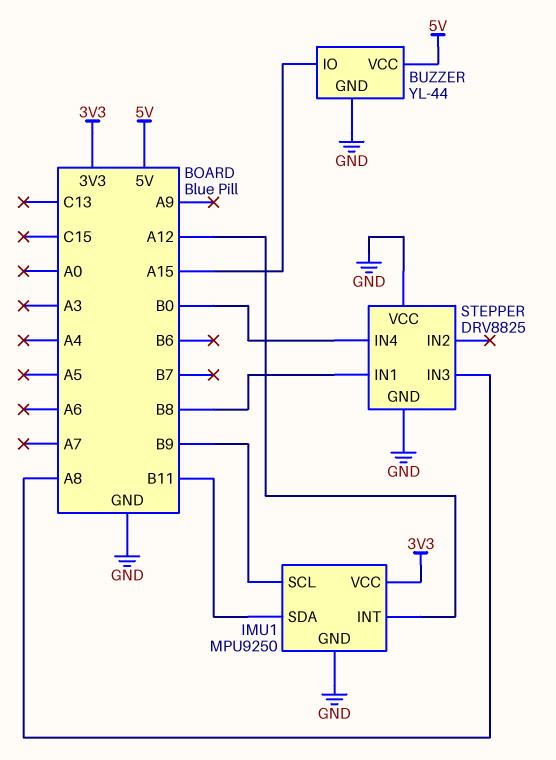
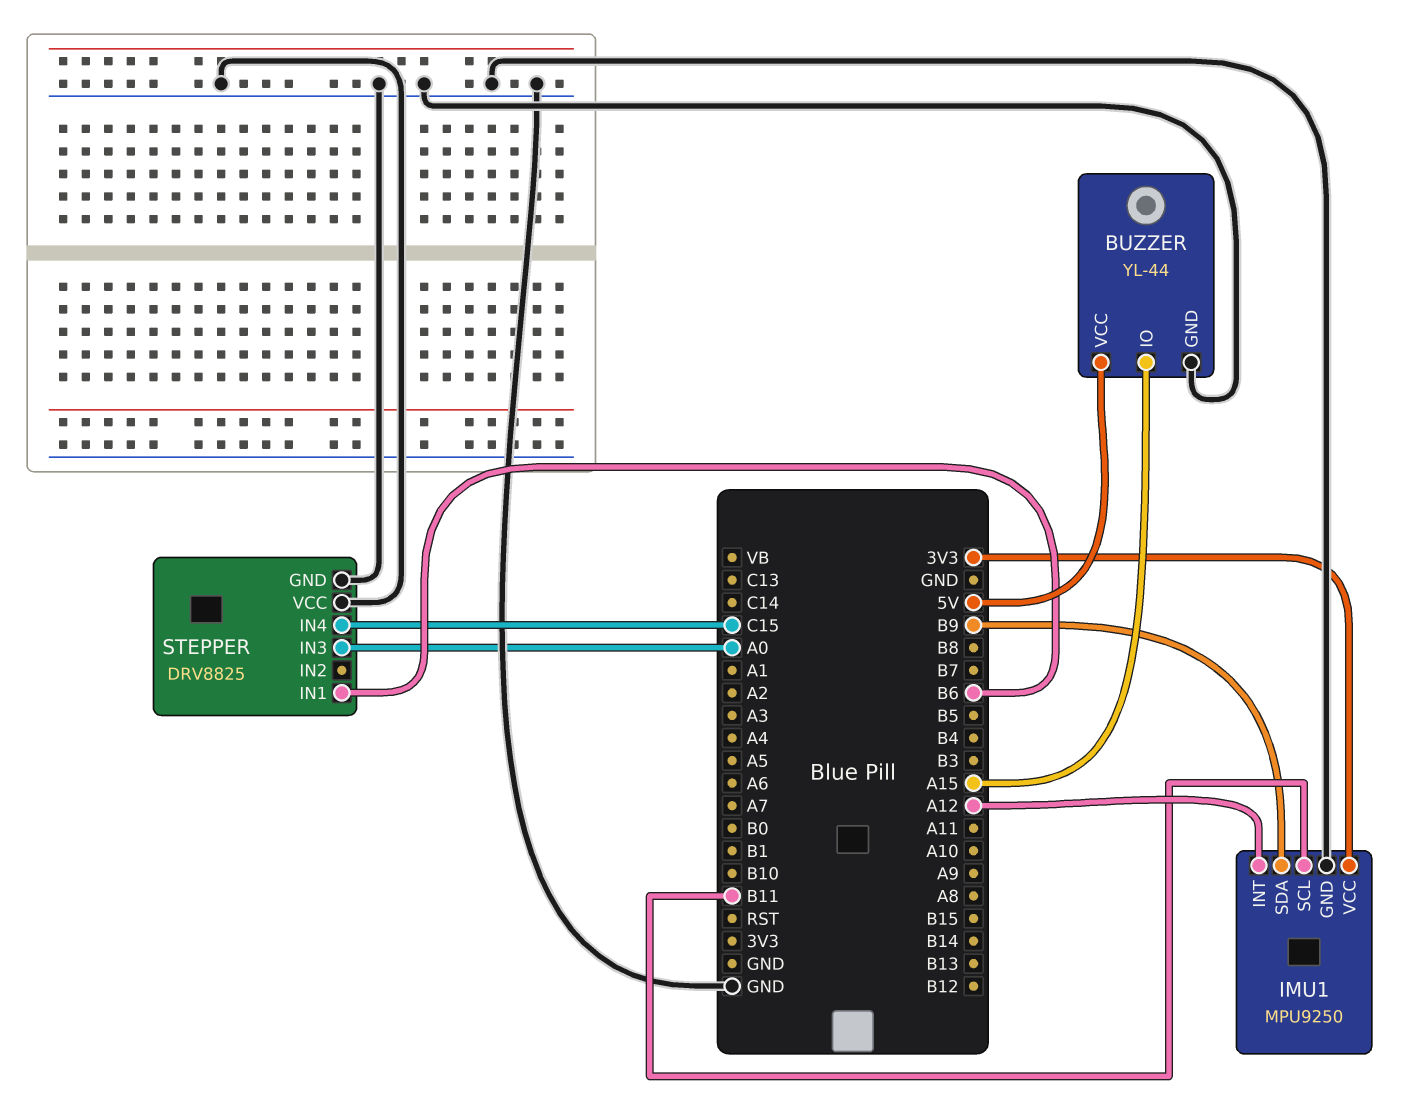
IMU1 pin SCL: B9 -> B11
IMU1 pin SDA: B11 -> B9
STEPPER pin IN1: B8 -> B6
STEPPER pin IN3: A8 -> A0
STEPPER pin IN4: B0 -> C15

